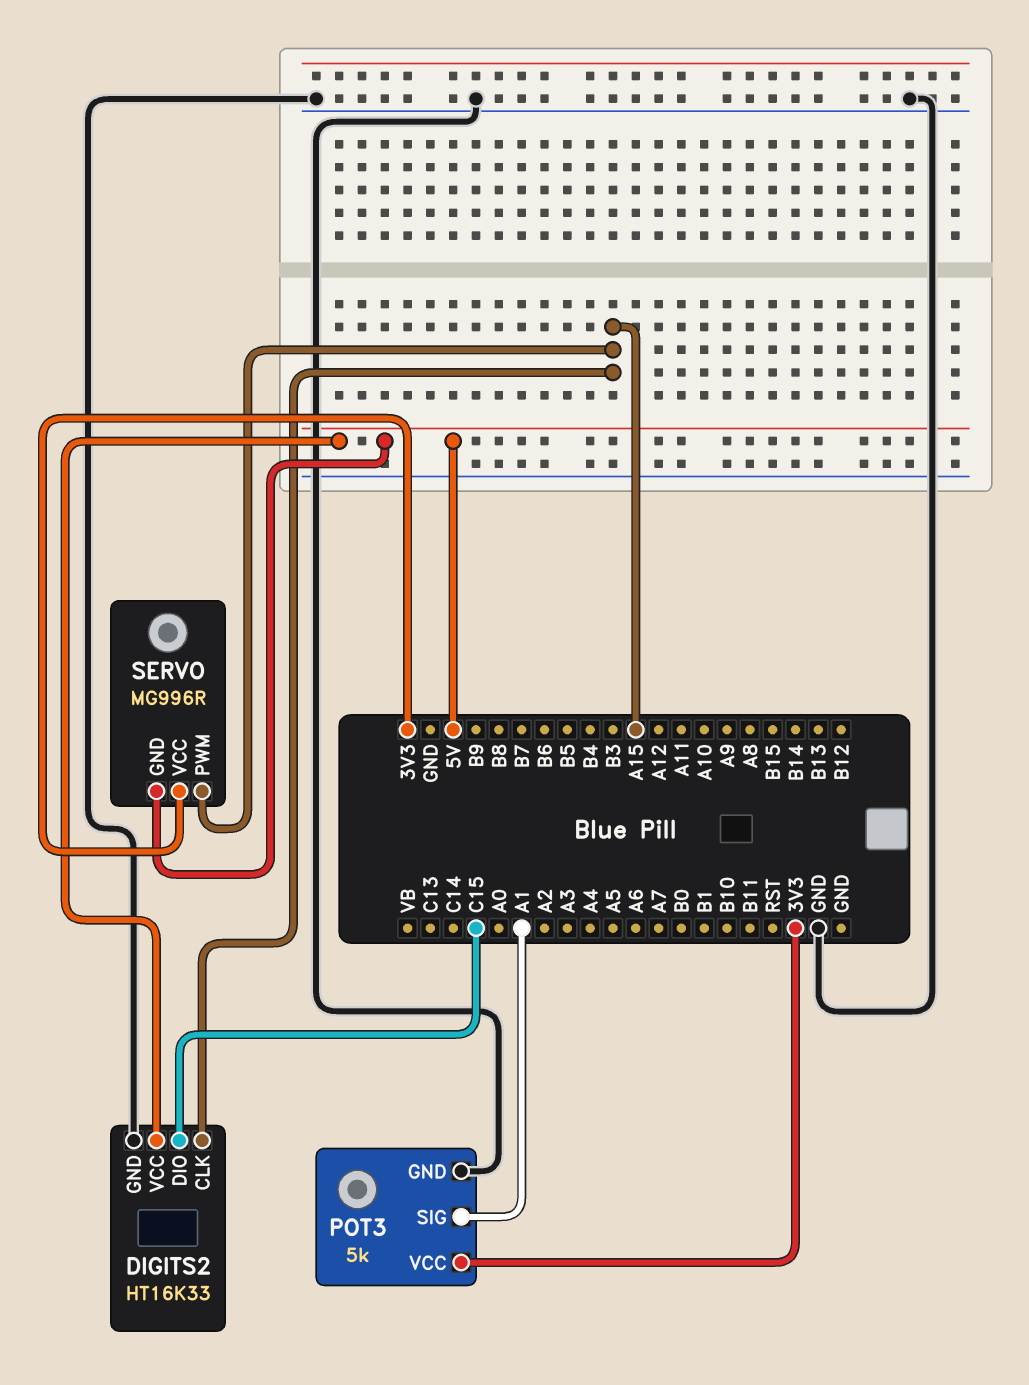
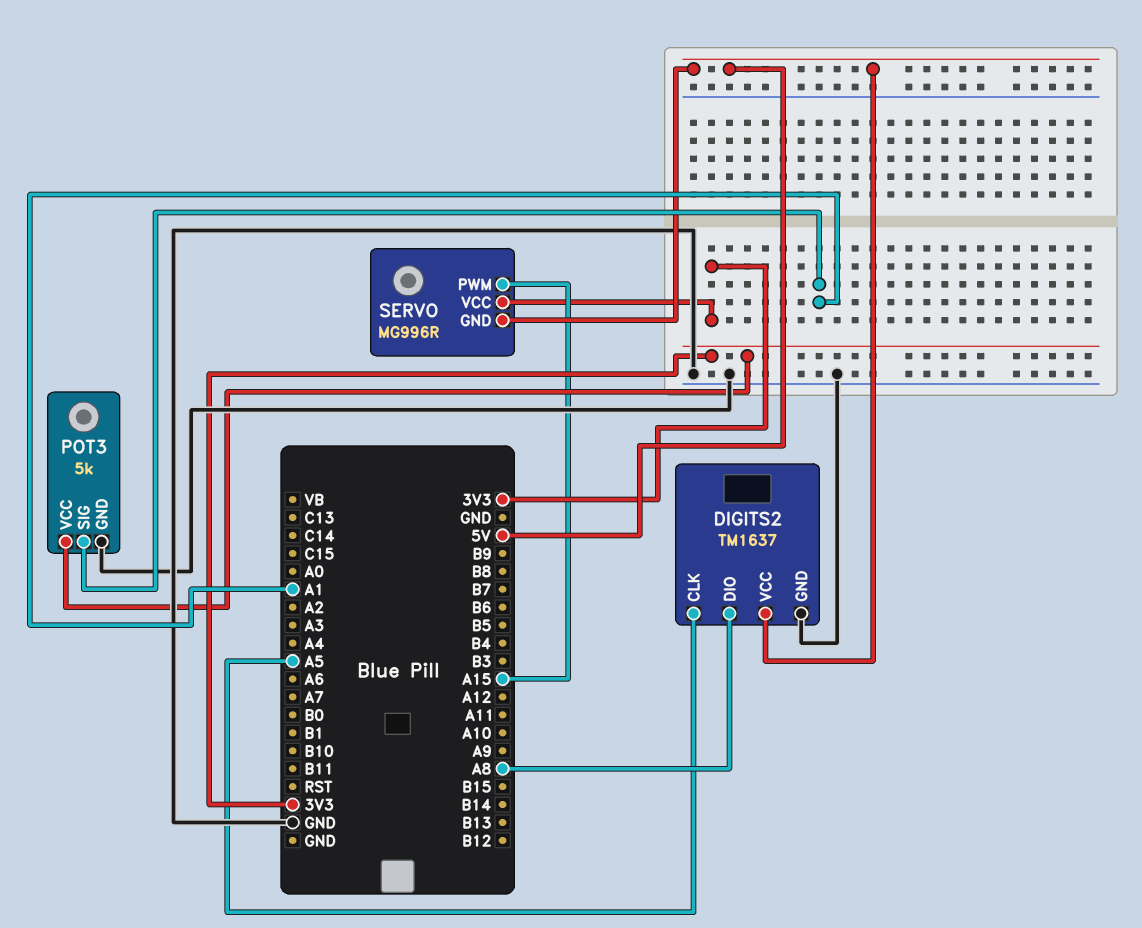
DIGITS2: HT16K33 -> TM1637
DIGITS2 pin CLK: A15 -> A5
DIGITS2 pin DIO: C15 -> A8

